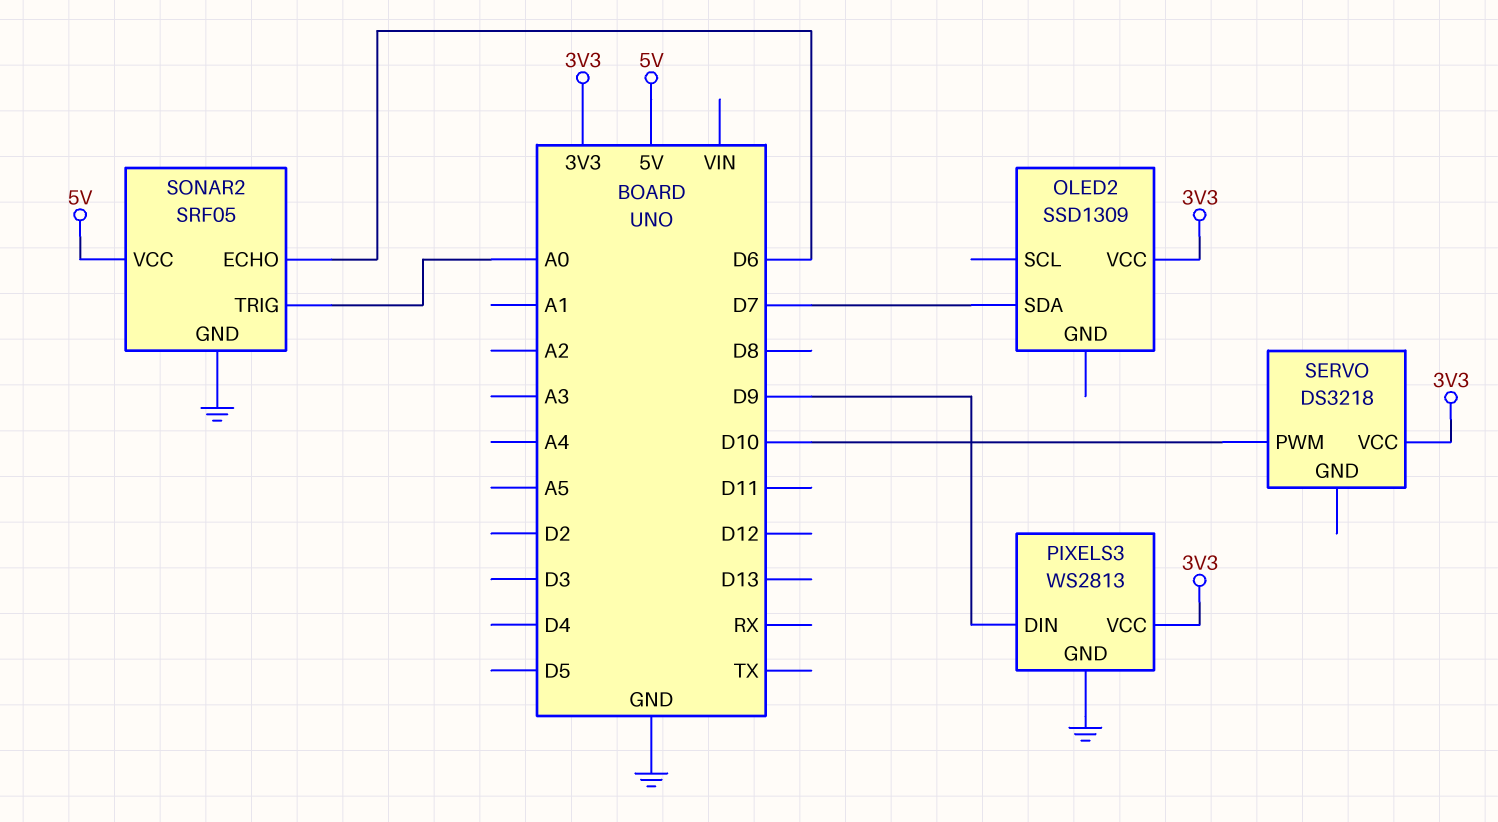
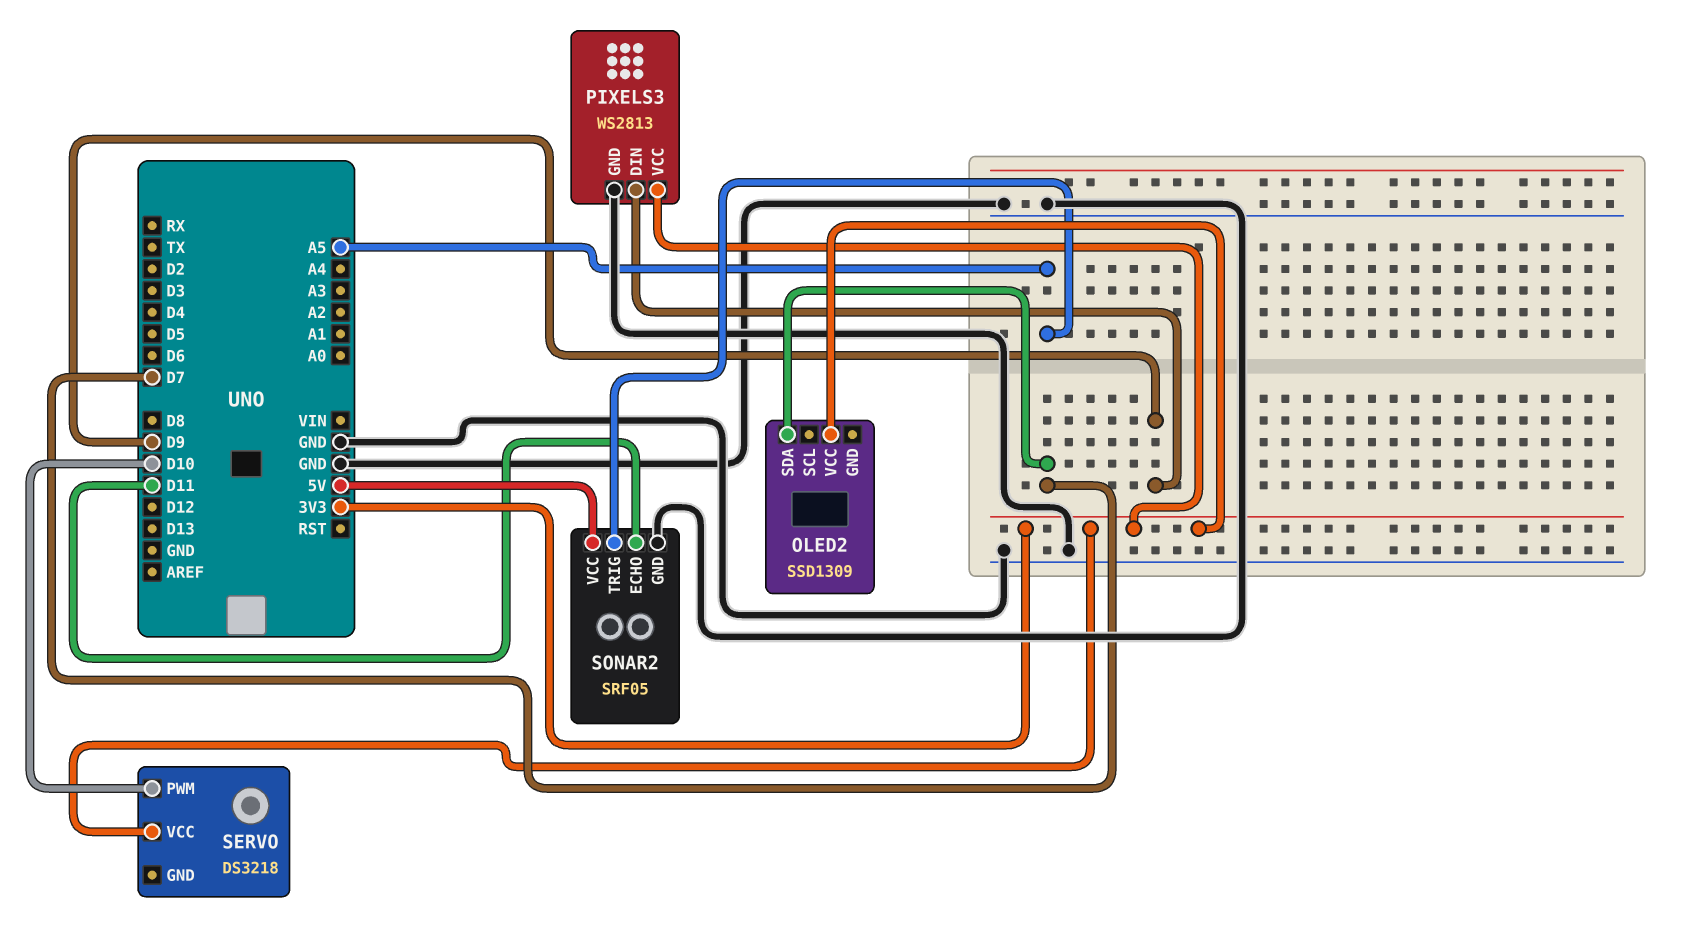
SONAR2 pin ECHO: D6 -> D11
SONAR2 pin TRIG: A0 -> A5

